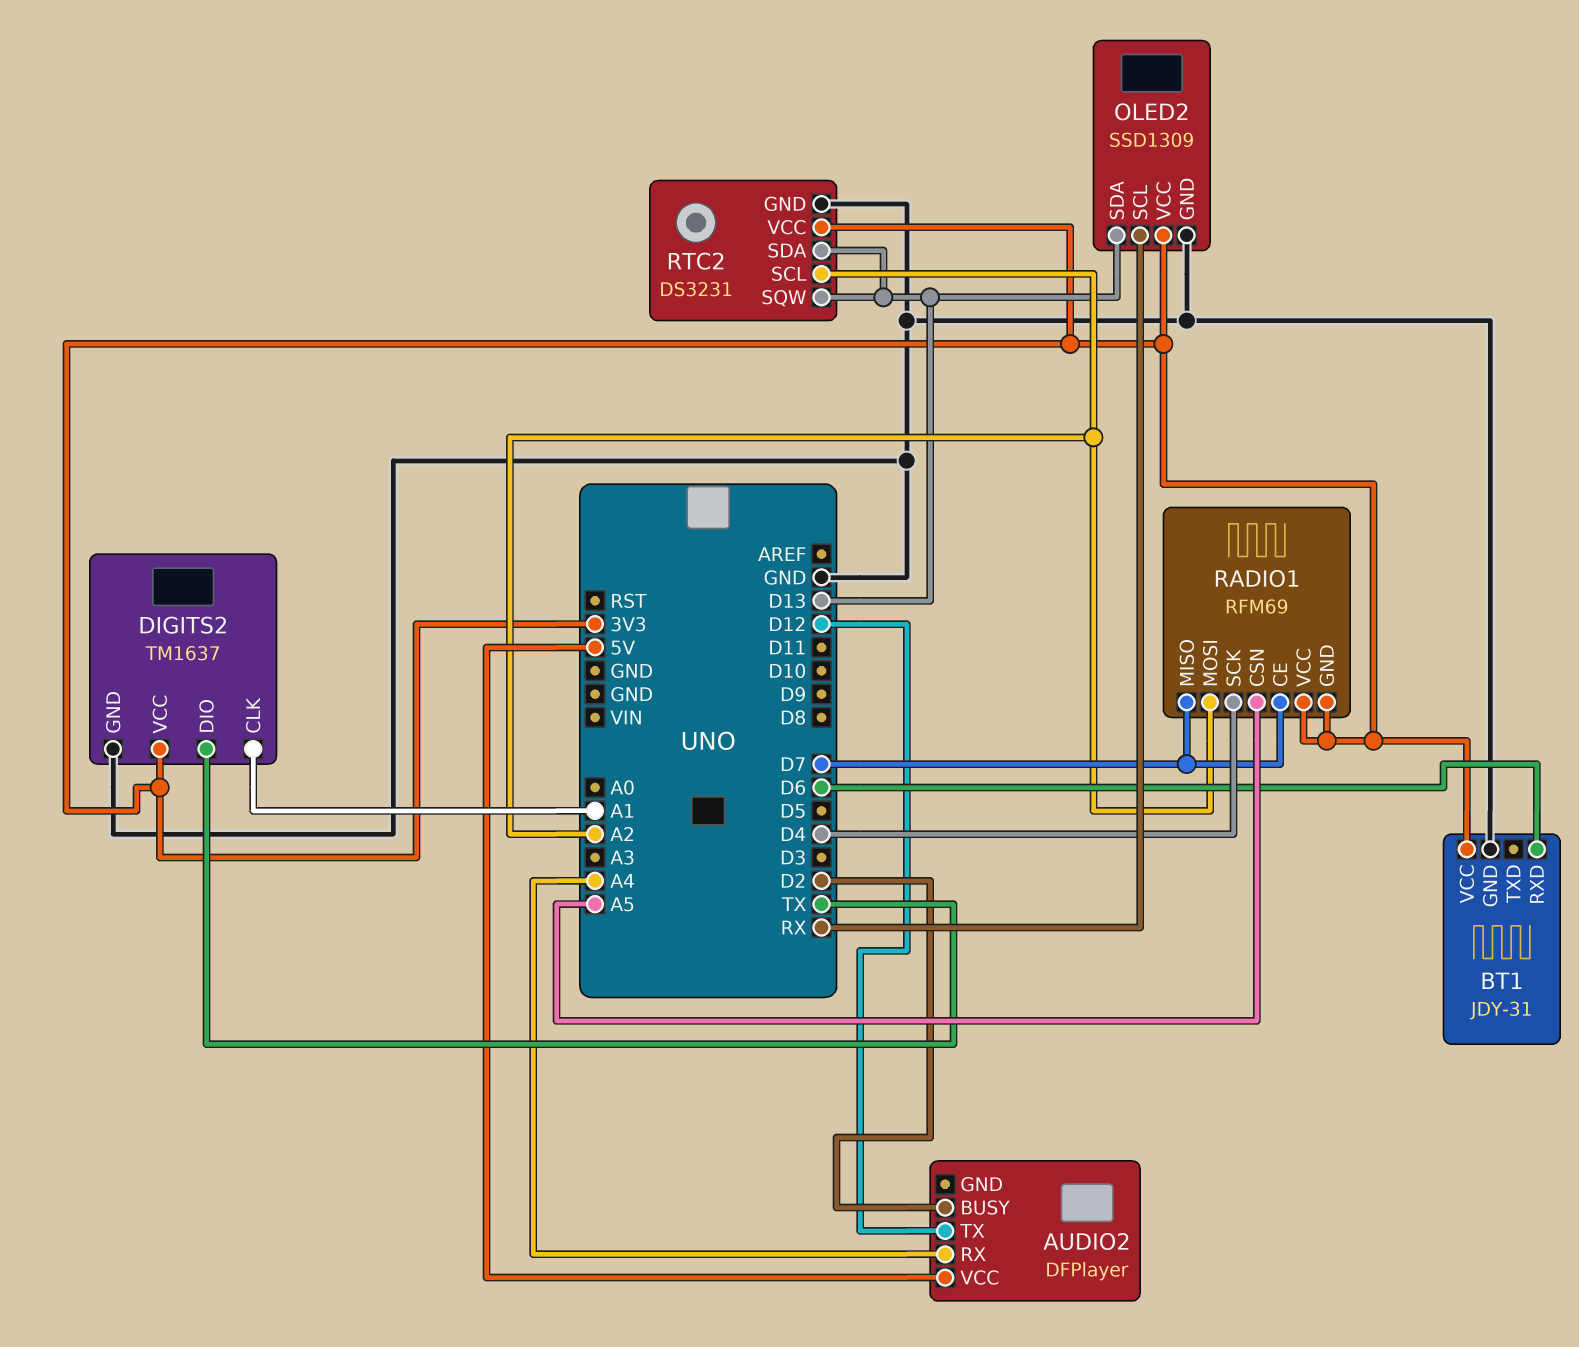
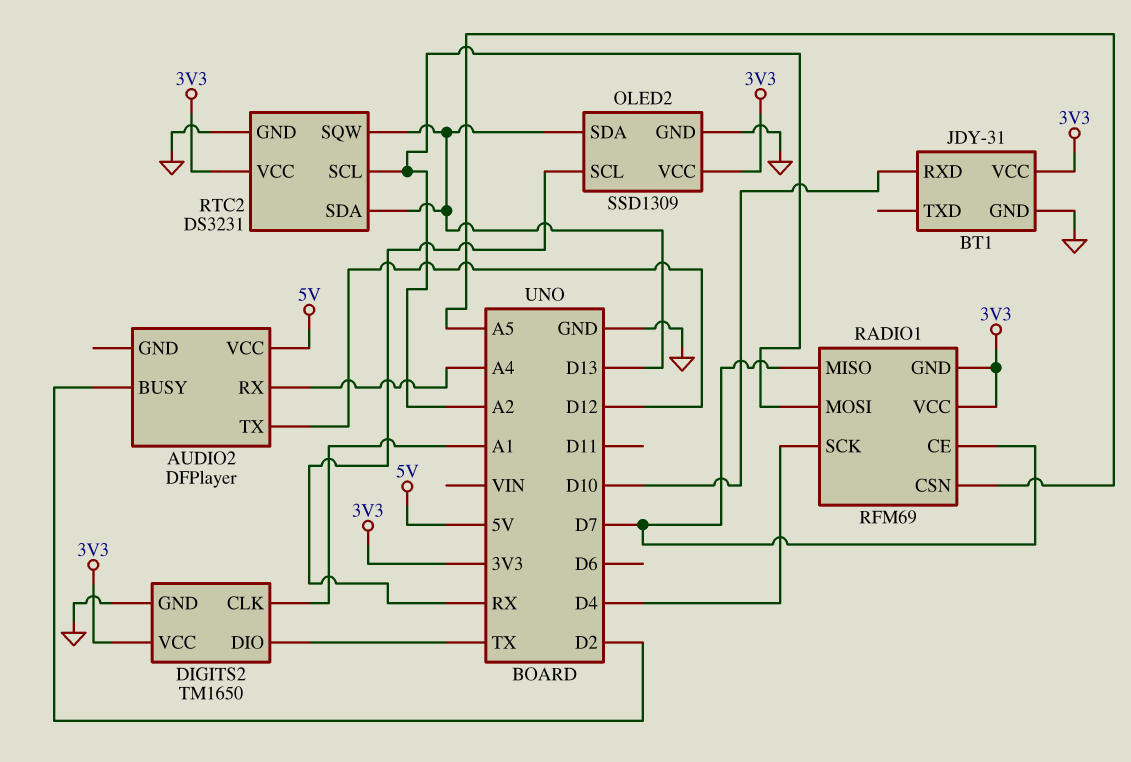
BT1 pin RXD: D6 -> D10
DIGITS2: TM1637 -> TM1650

